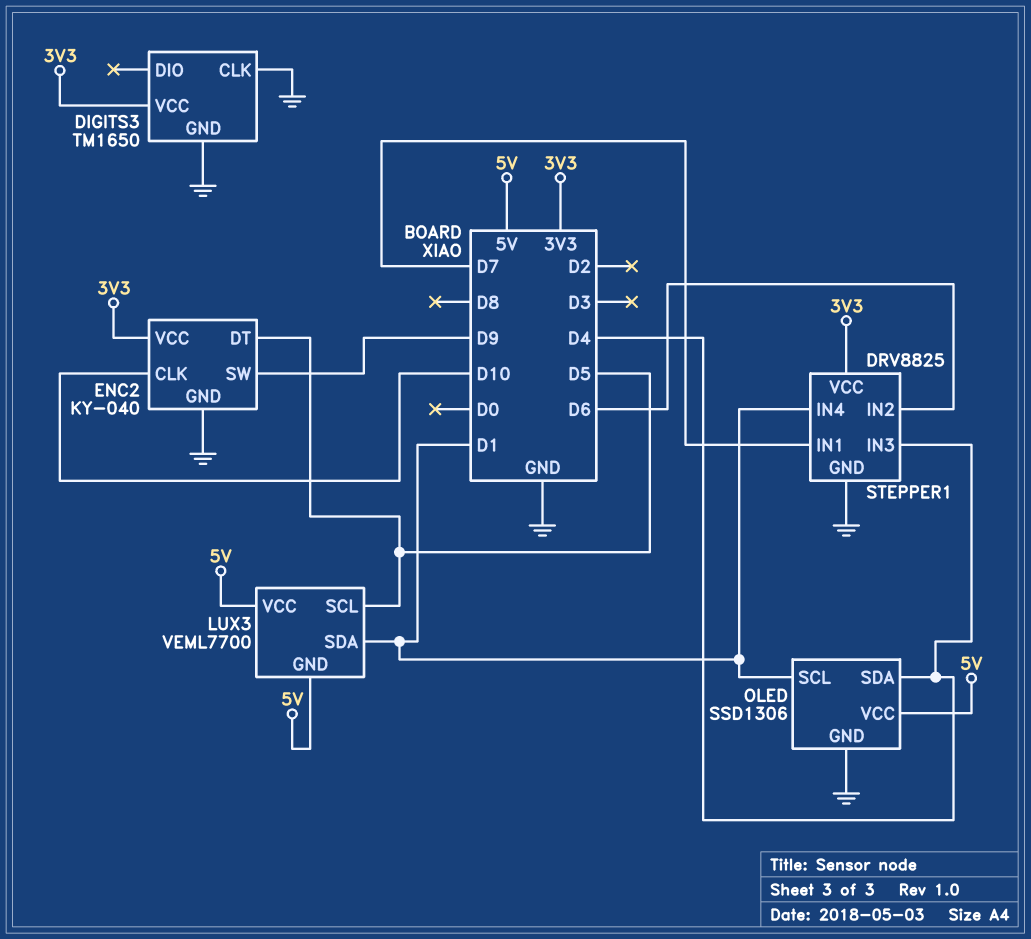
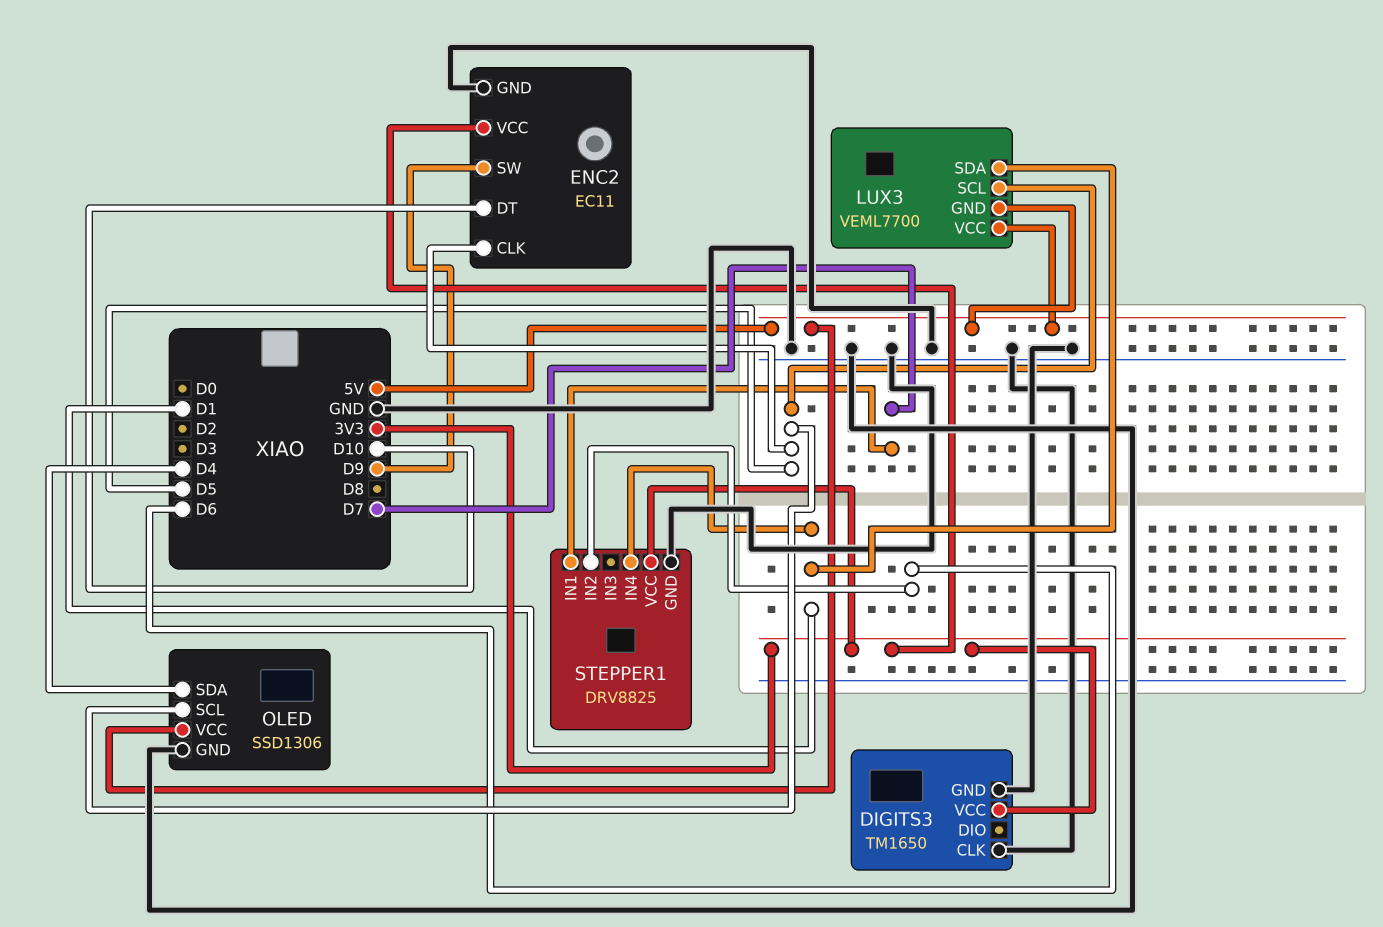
ENC2: KY-040 -> EC11
ENC2 pin CLK: D10 -> D5
ENC2 pin DT: D5 -> D10
OLED pin SCL: D1 -> D5
STEPPER1 pin IN3: D4 -> none

